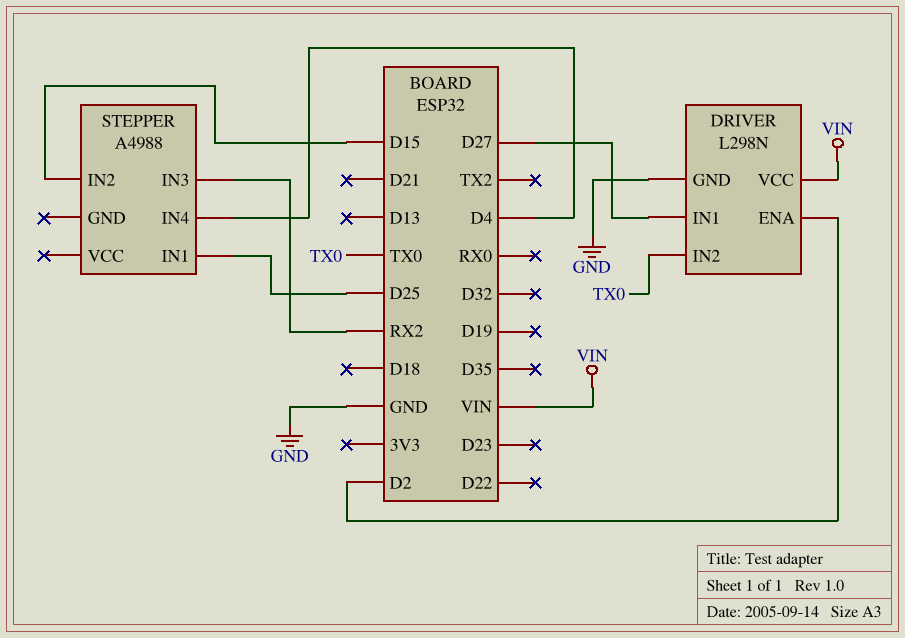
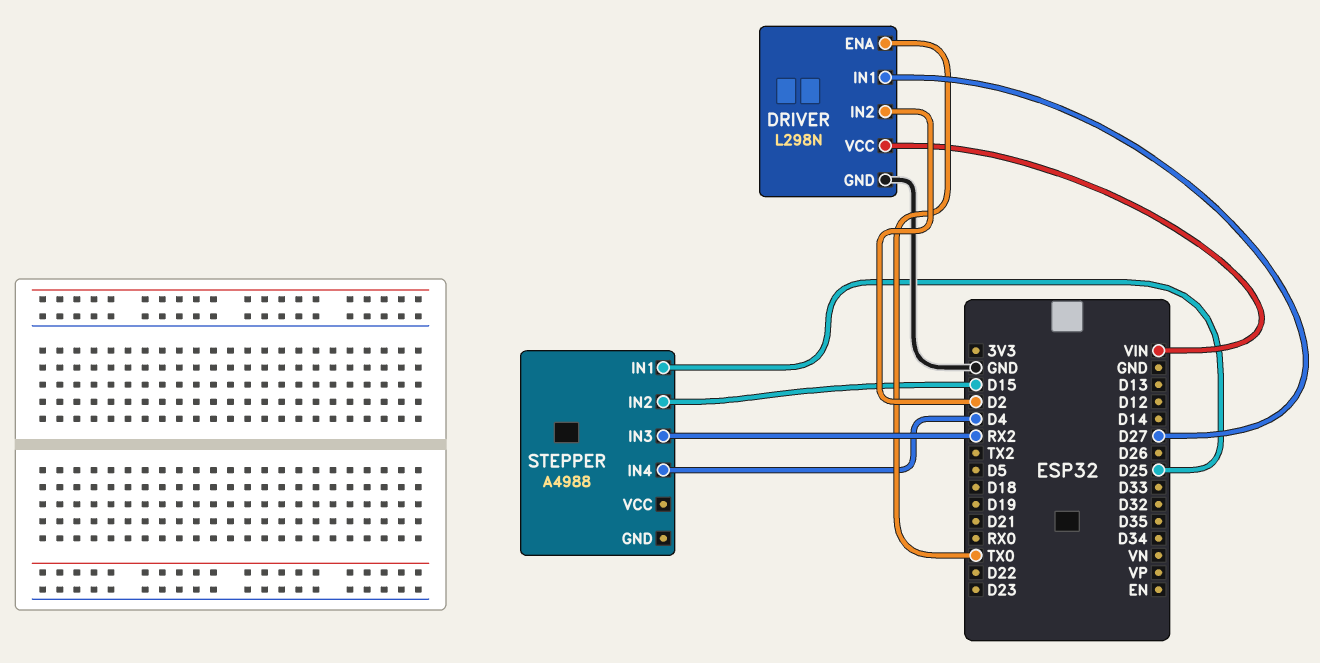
DRIVER pin ENA: D2 -> TX0
DRIVER pin IN2: TX0 -> D2

